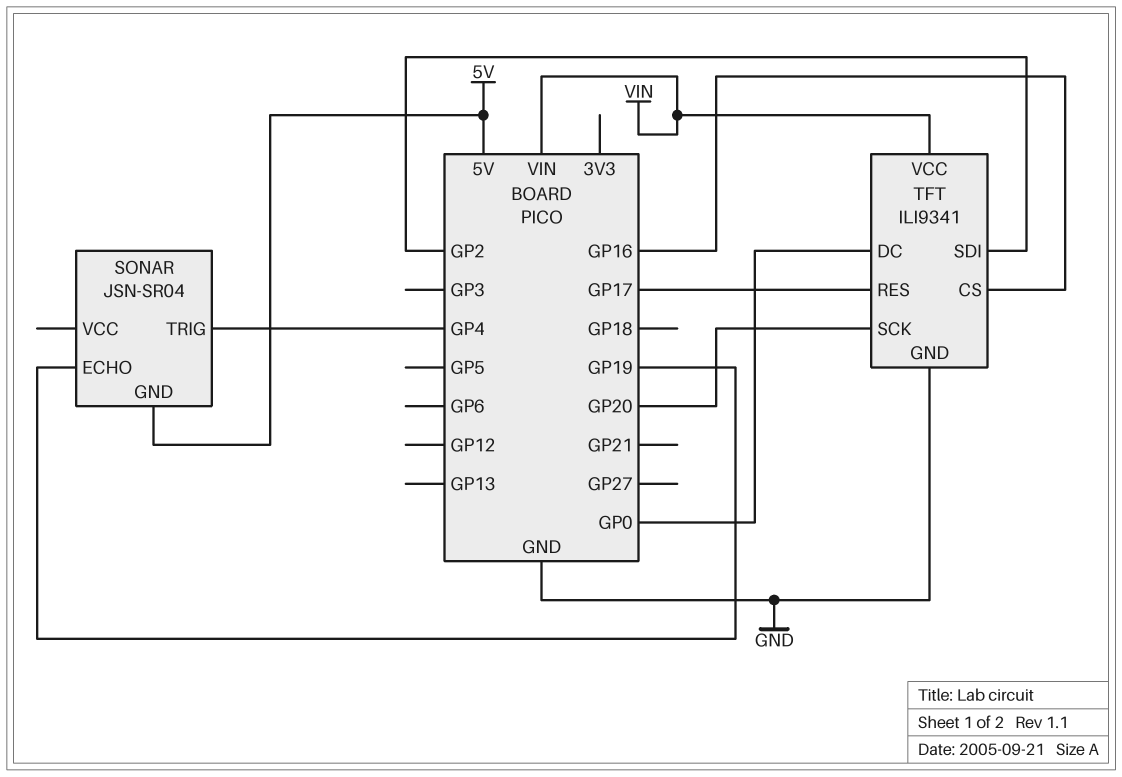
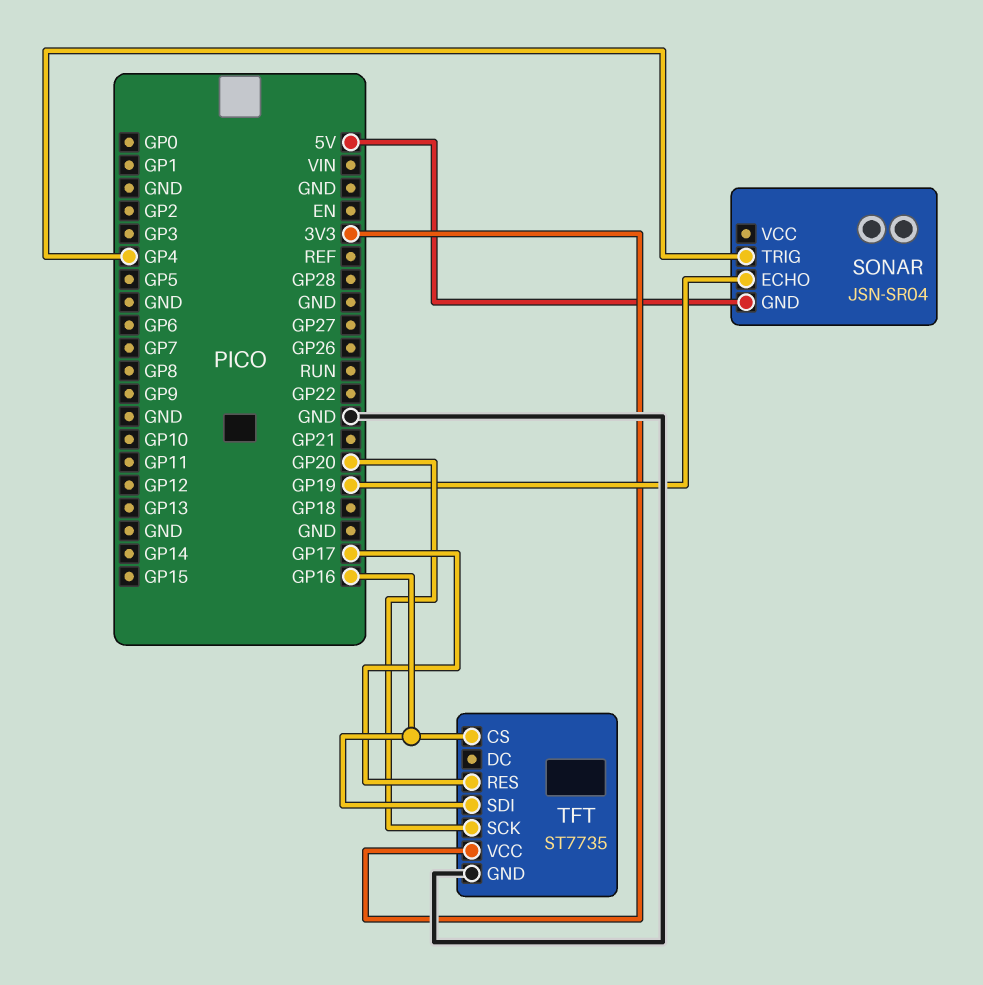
TFT: ILI9341 -> ST7735
TFT pin DC: GP0 -> none
TFT pin SDI: GP2 -> GP16
TFT pin VCC: VIN -> 3V3

